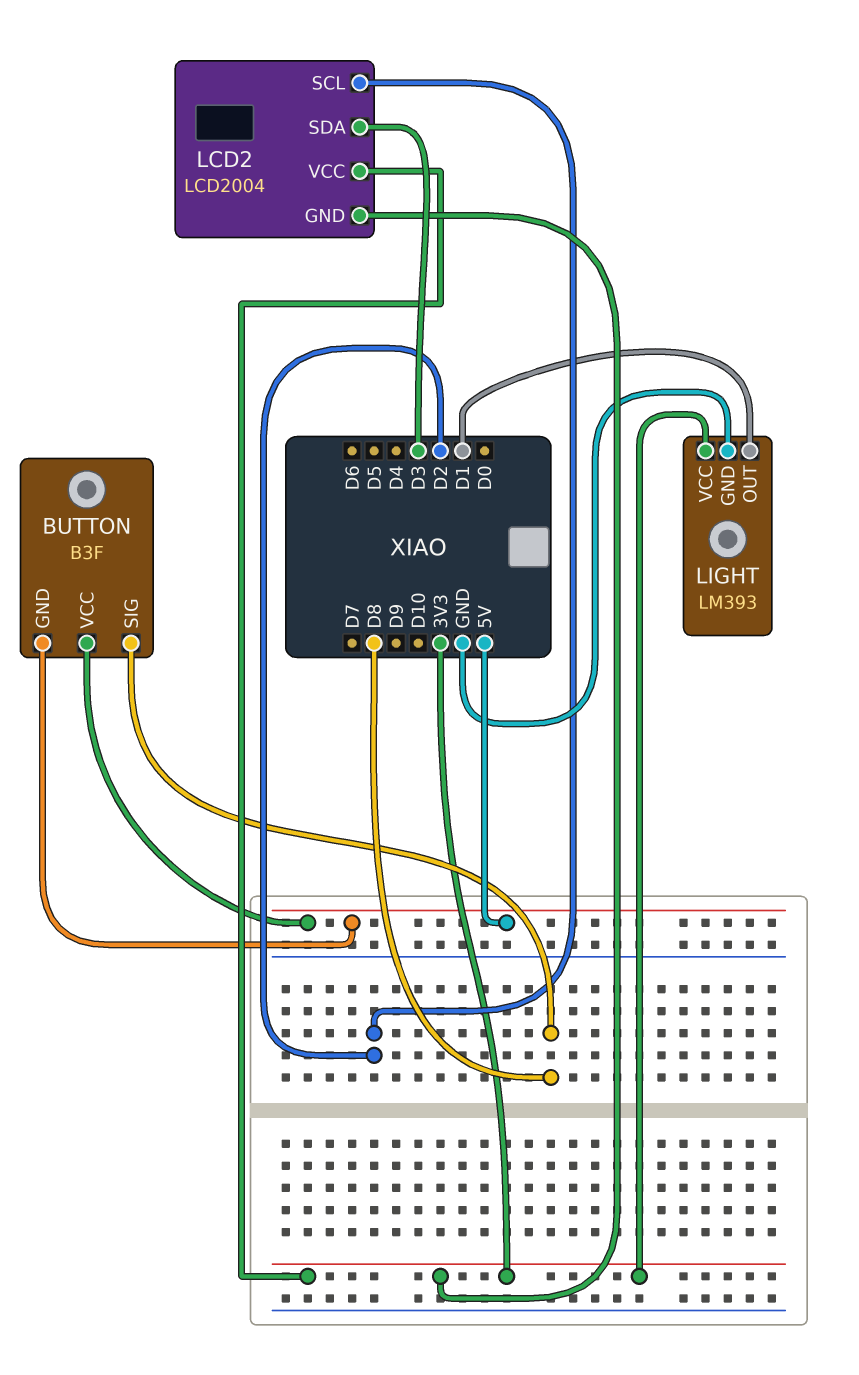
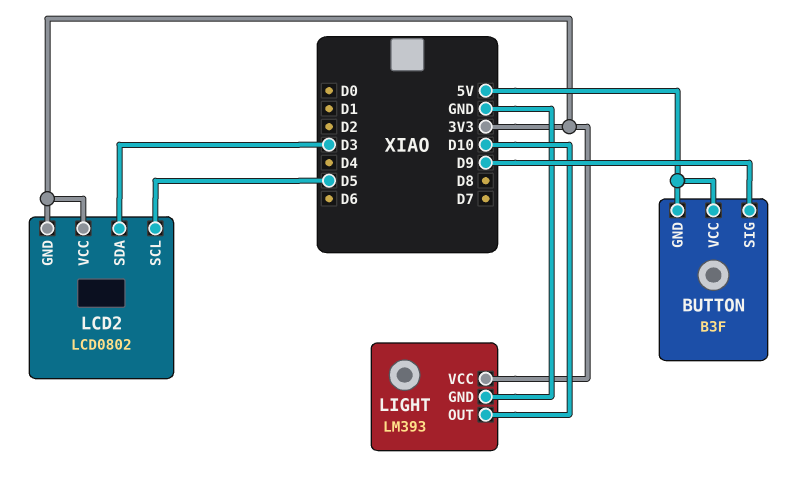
BUTTON pin SIG: D8 -> D9
LCD2: LCD2004 -> LCD0802
LCD2 pin SCL: D2 -> D5
LIGHT pin OUT: D1 -> D10

